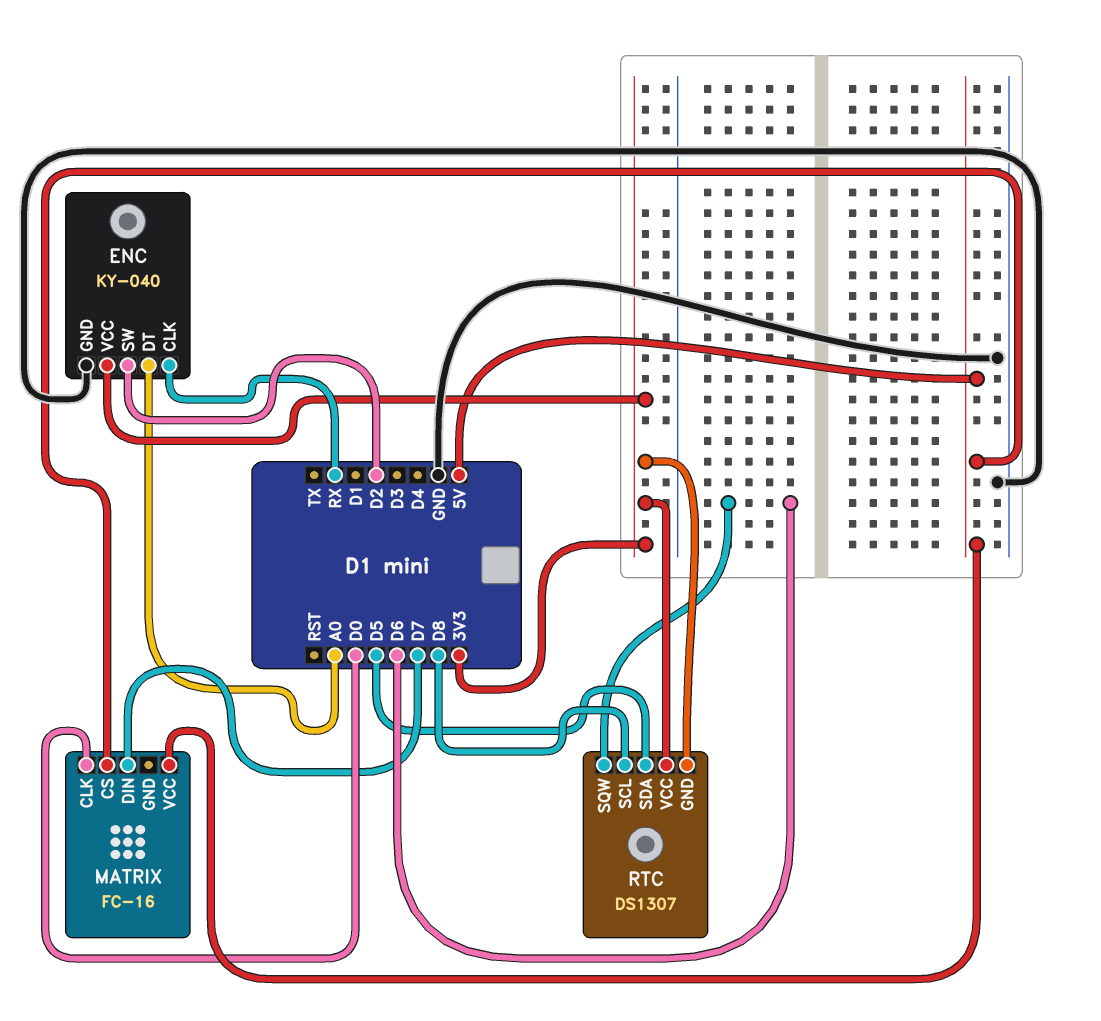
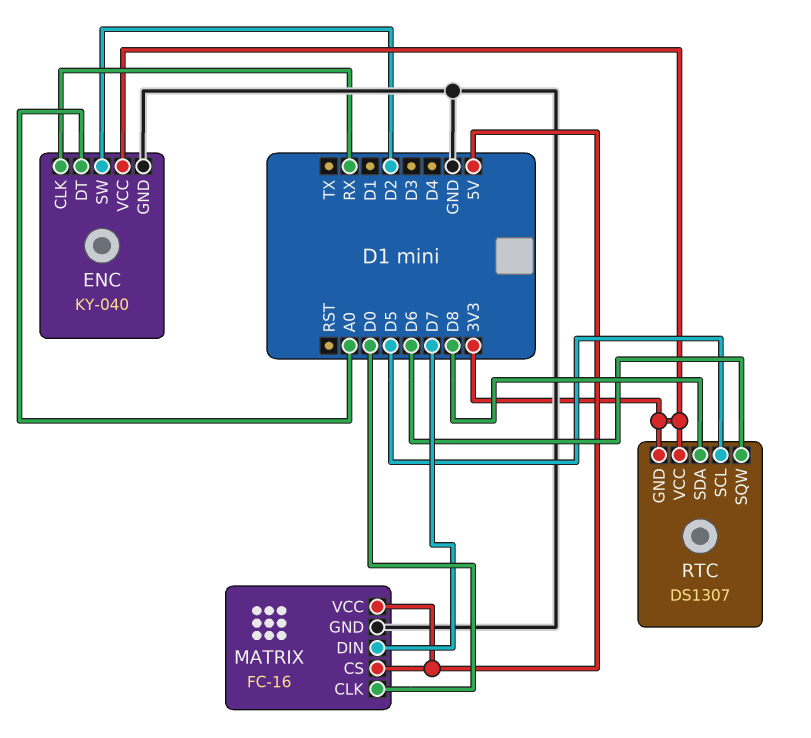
MATRIX pin GND: none -> GND
RTC pin SCL: D8 -> D5
RTC pin SDA: D5 -> D8

